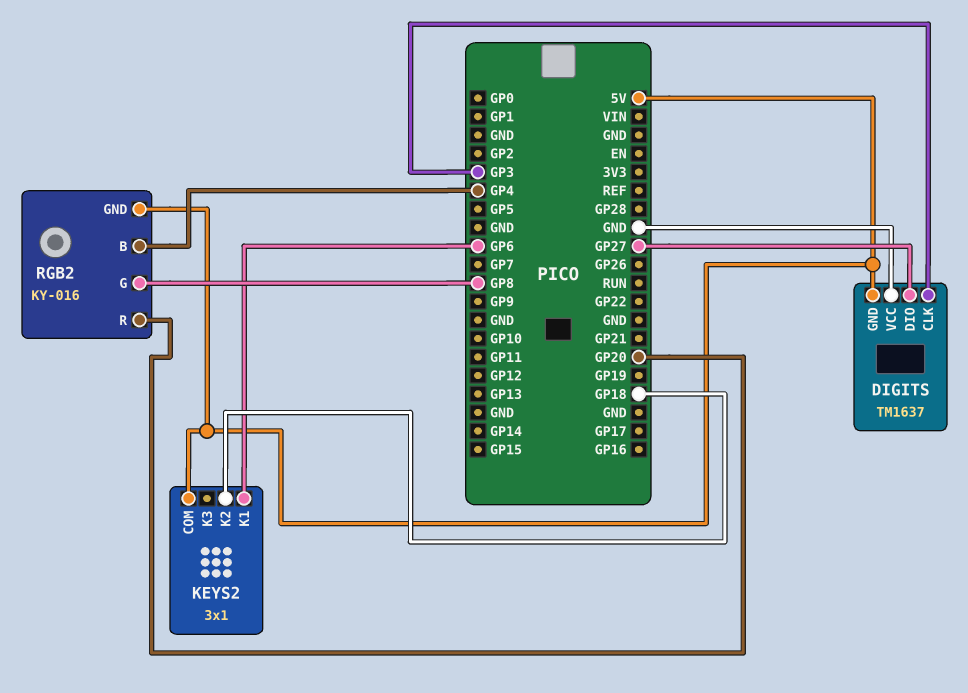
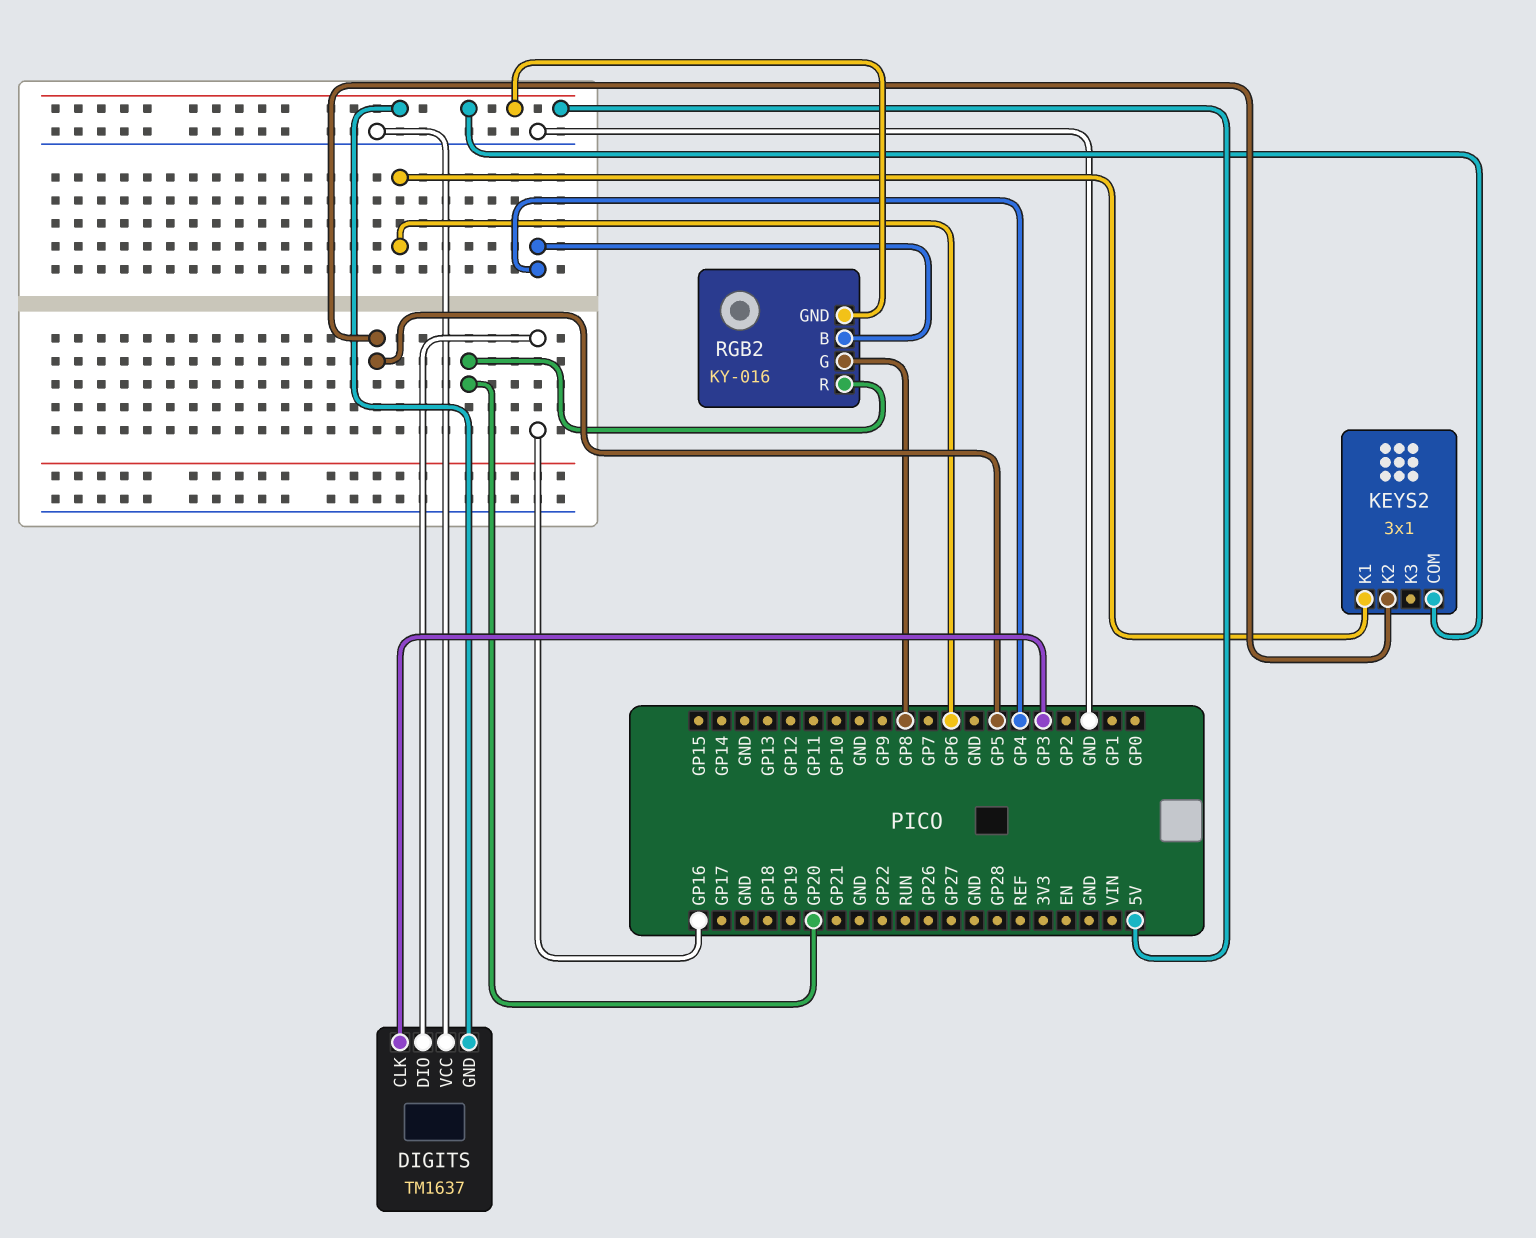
DIGITS pin DIO: GP27 -> GP16
KEYS2 pin K2: GP18 -> GP5

